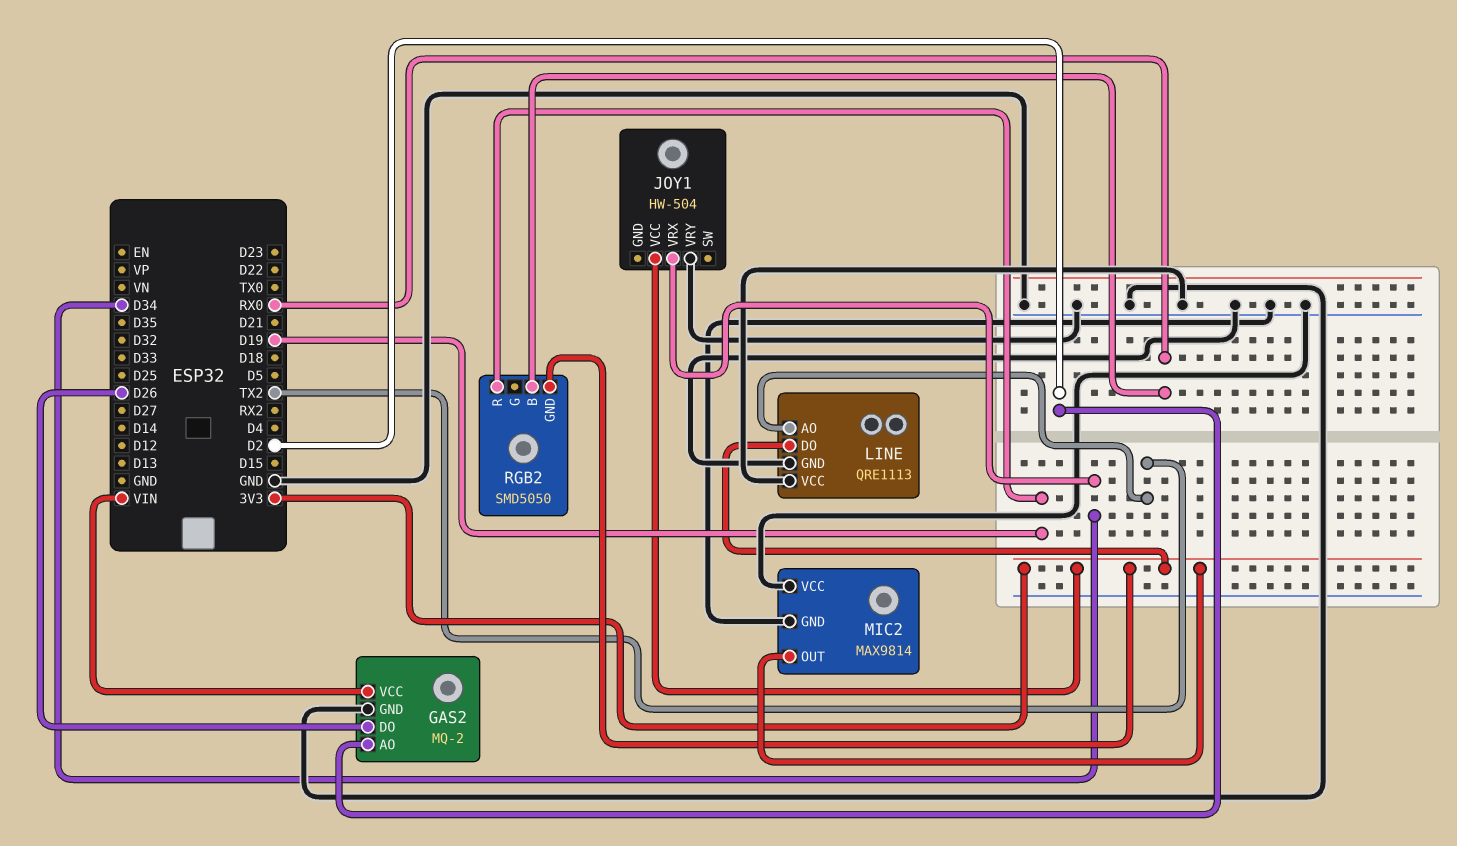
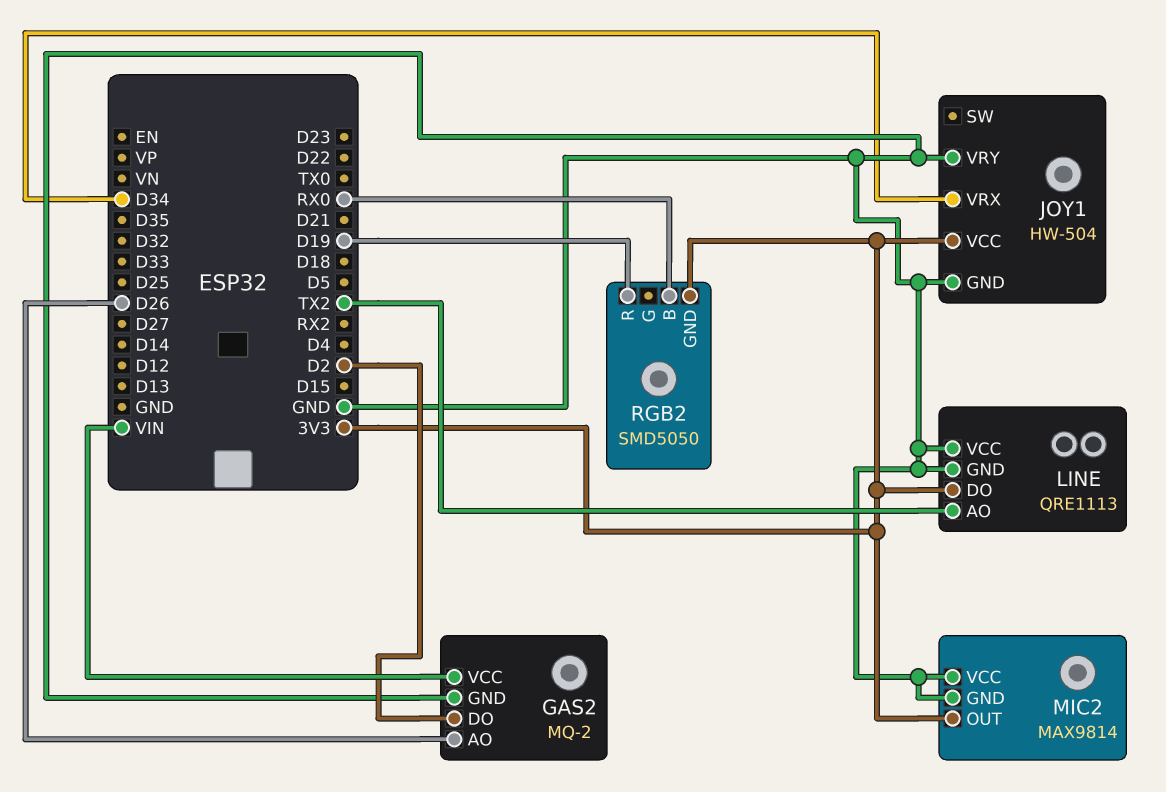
GAS2 pin AO: D2 -> D26
GAS2 pin DO: D26 -> D2
JOY1 pin GND: none -> GND

